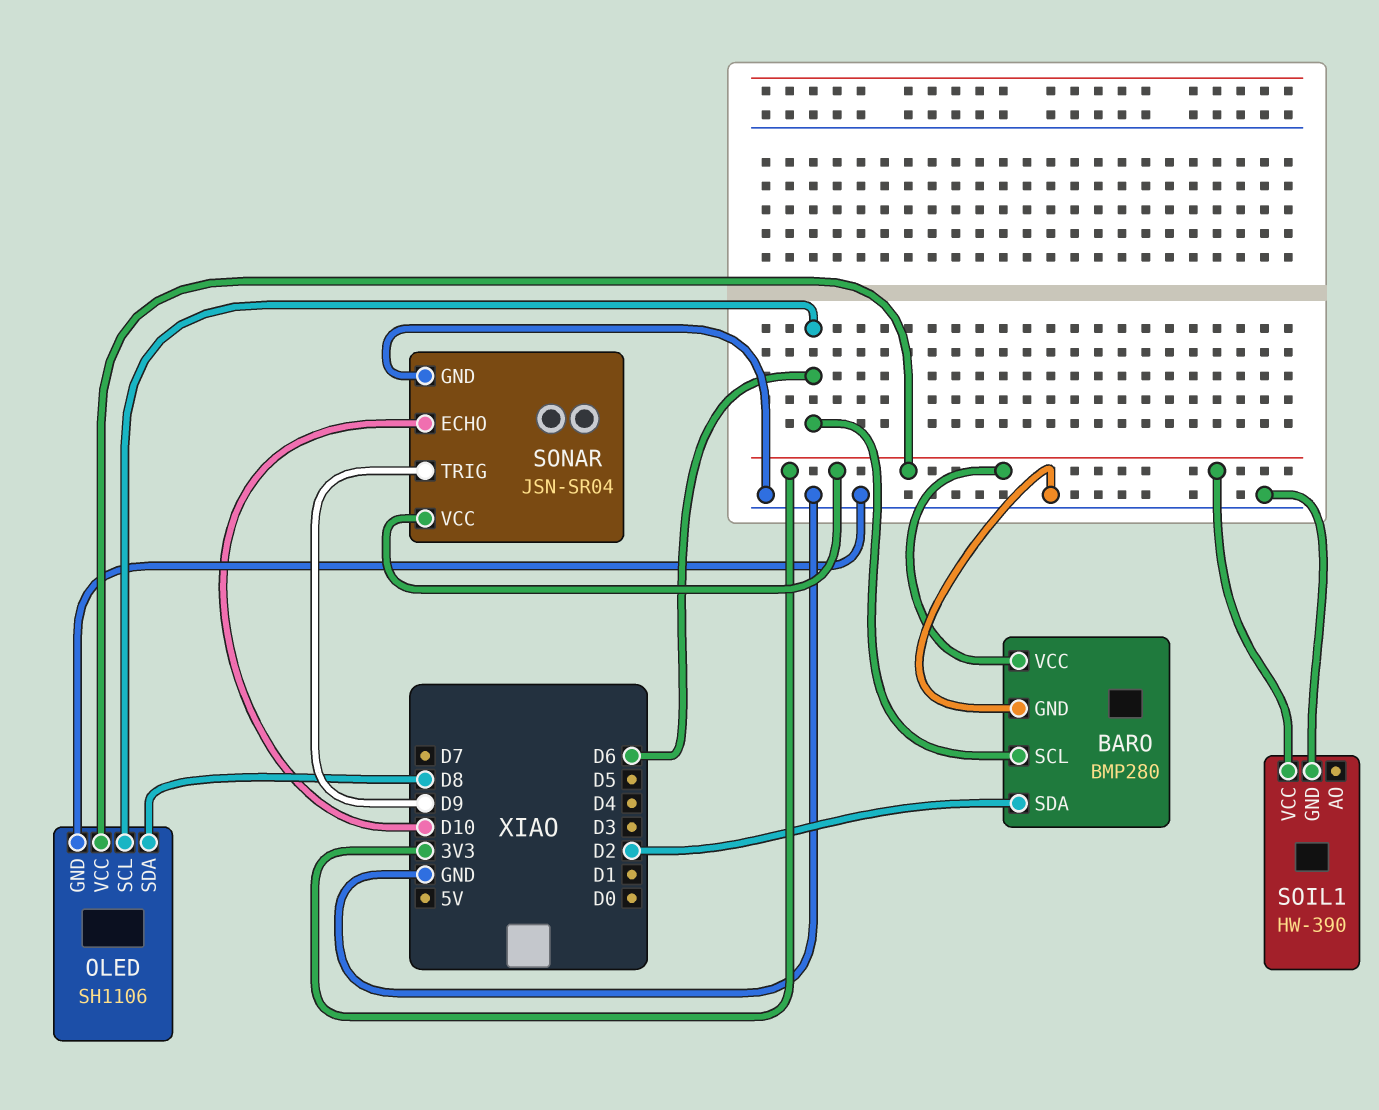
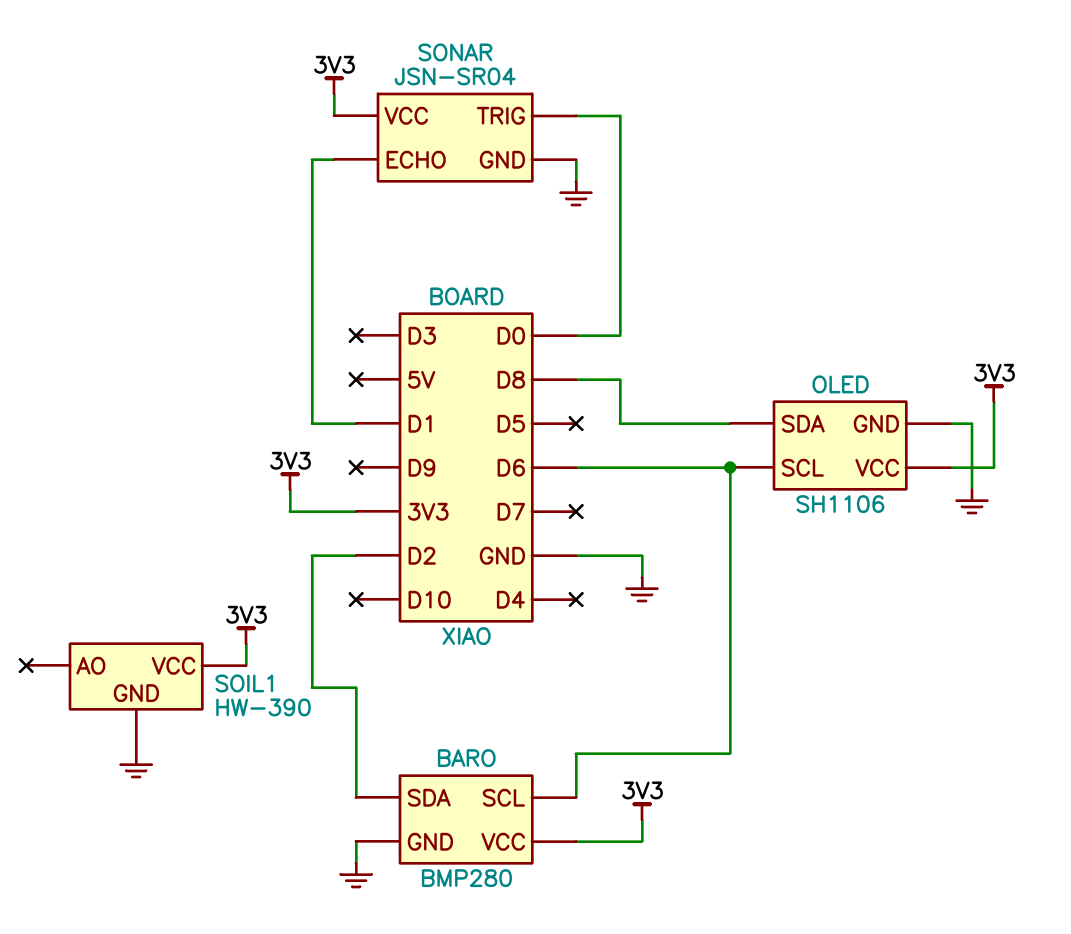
SONAR pin ECHO: D10 -> D1
SONAR pin TRIG: D9 -> D0

